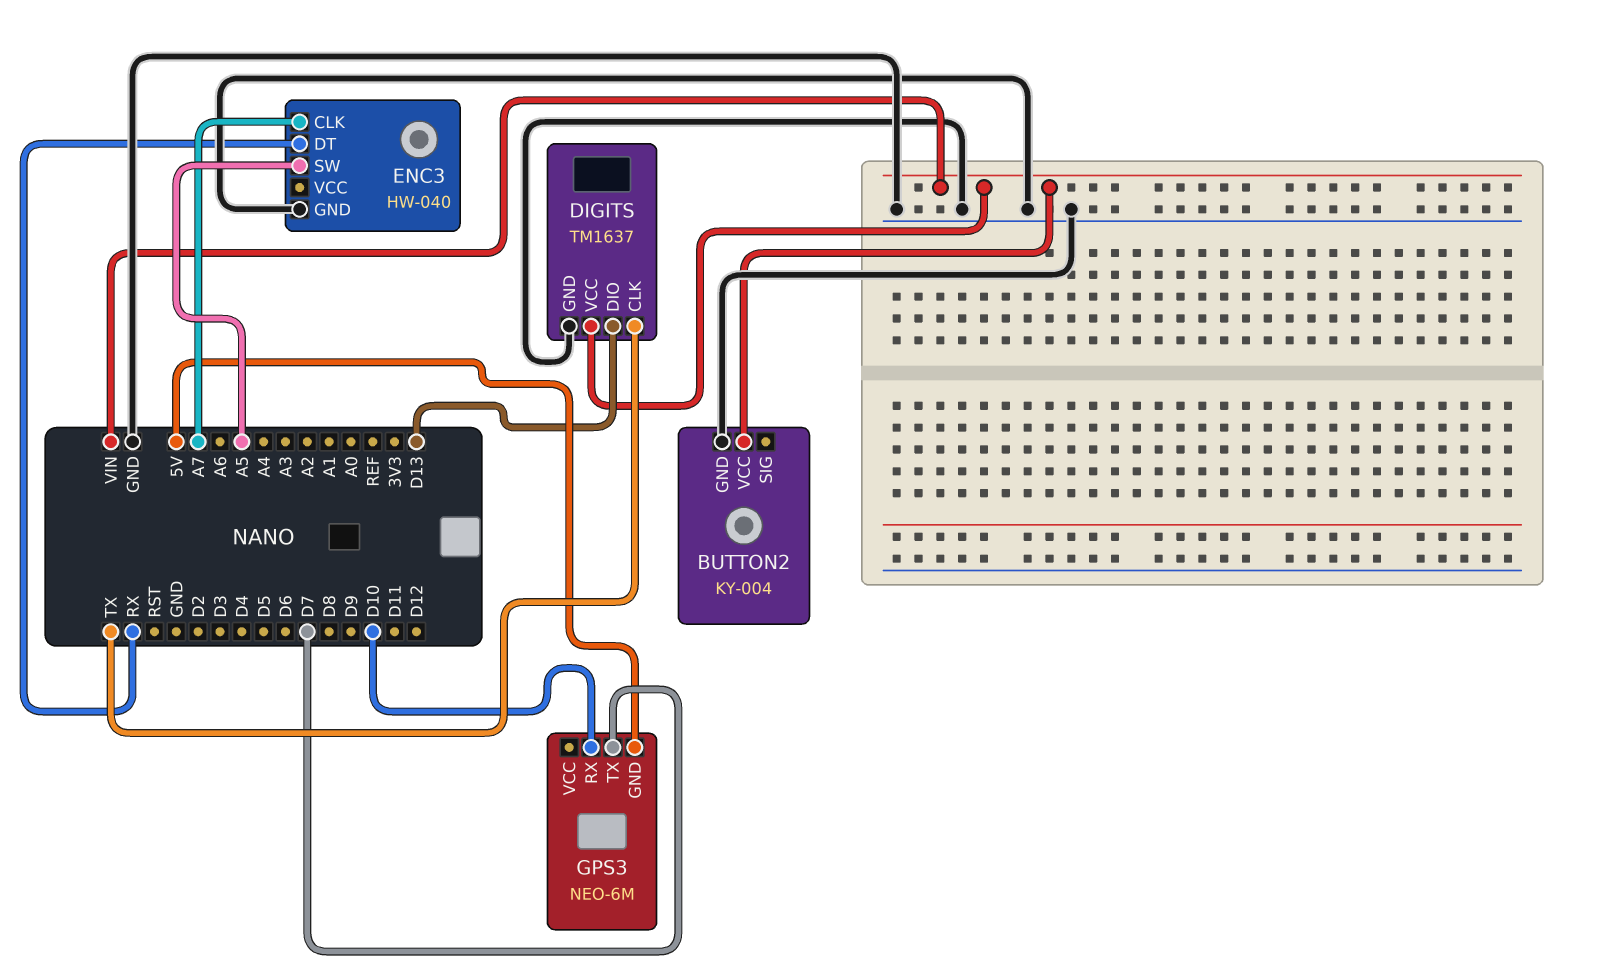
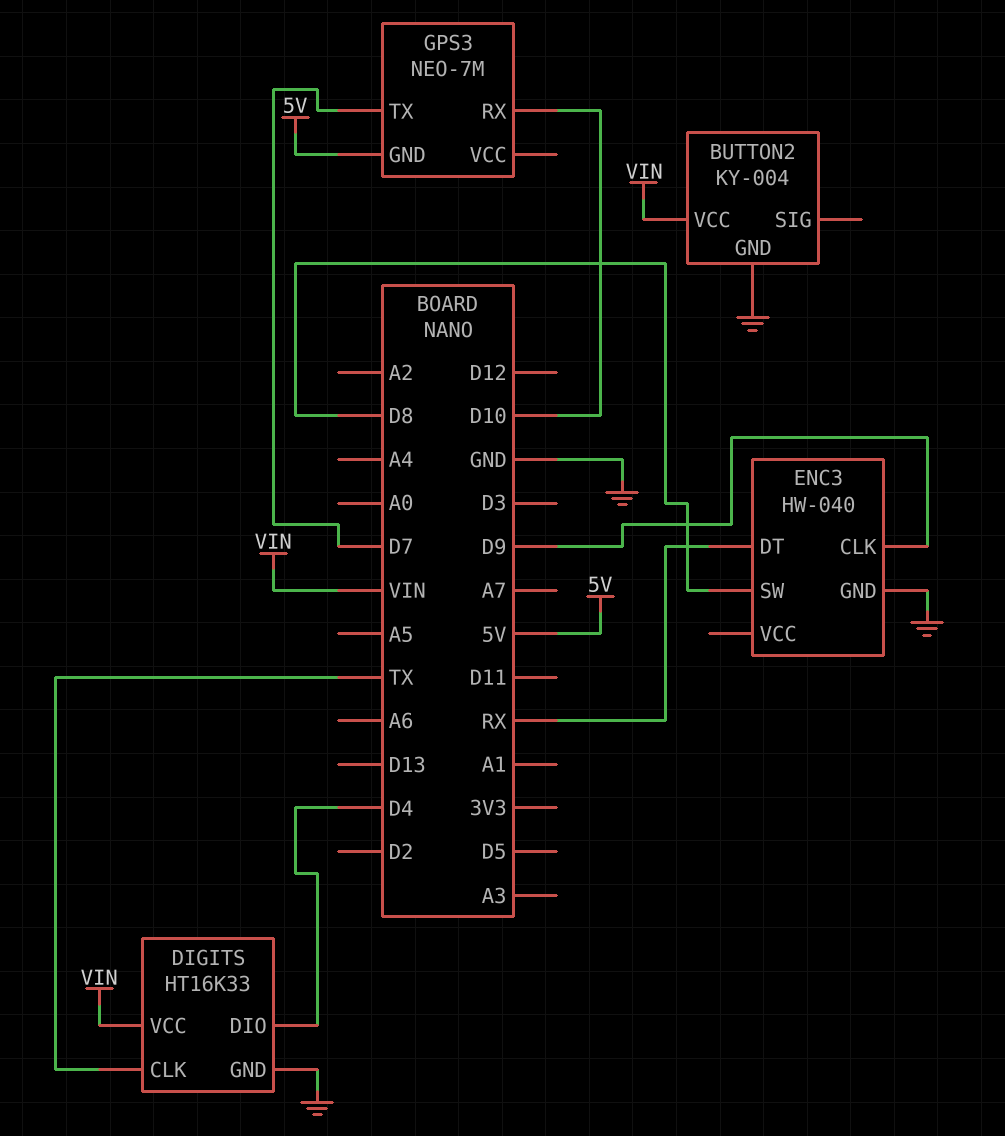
DIGITS: TM1637 -> HT16K33
DIGITS pin DIO: D13 -> D4
ENC3 pin CLK: A7 -> D9
ENC3 pin SW: A5 -> D8
GPS3: NEO-6M -> NEO-7M

